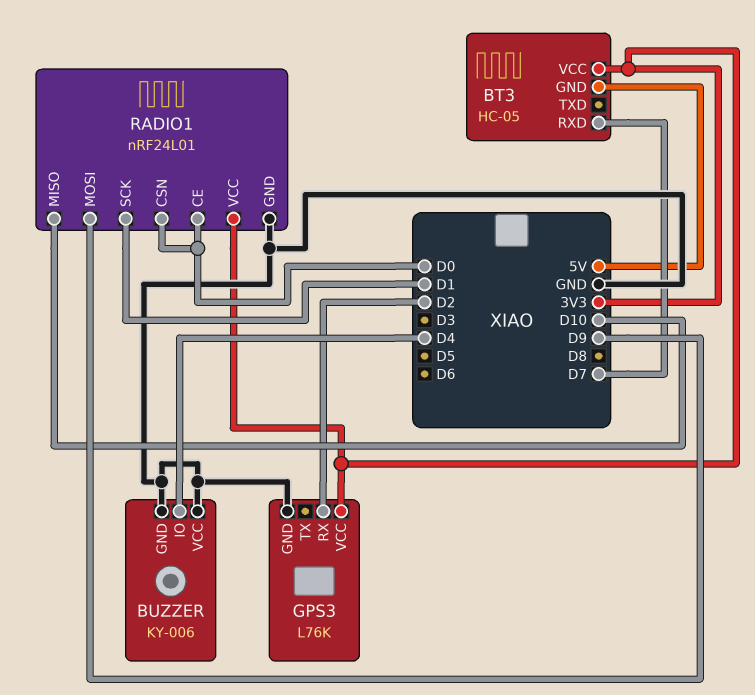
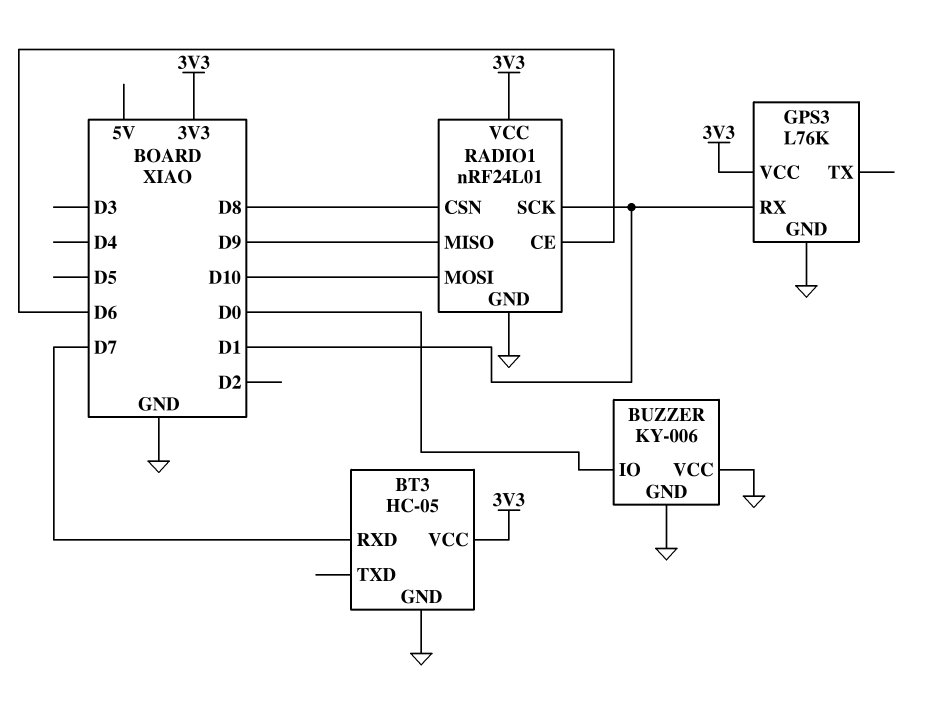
BT3 pin GND: 5V -> GND
BUZZER pin IO: D4 -> D0
GPS3 pin RX: D2 -> D1
RADIO1 pin CE: D0 -> D6
RADIO1 pin CSN: D0 -> D8
RADIO1 pin MISO: D10 -> D9
RADIO1 pin MOSI: D9 -> D10

